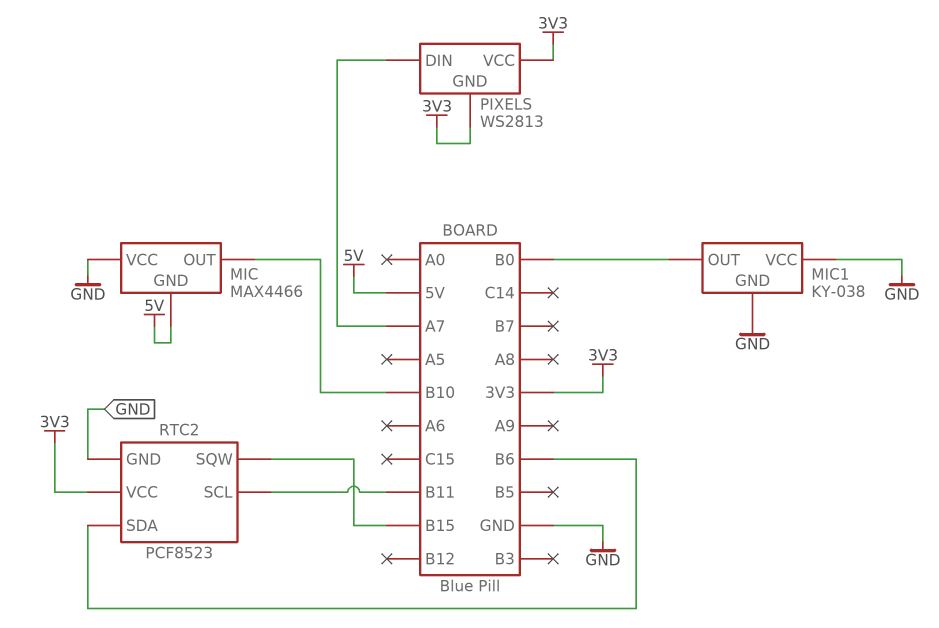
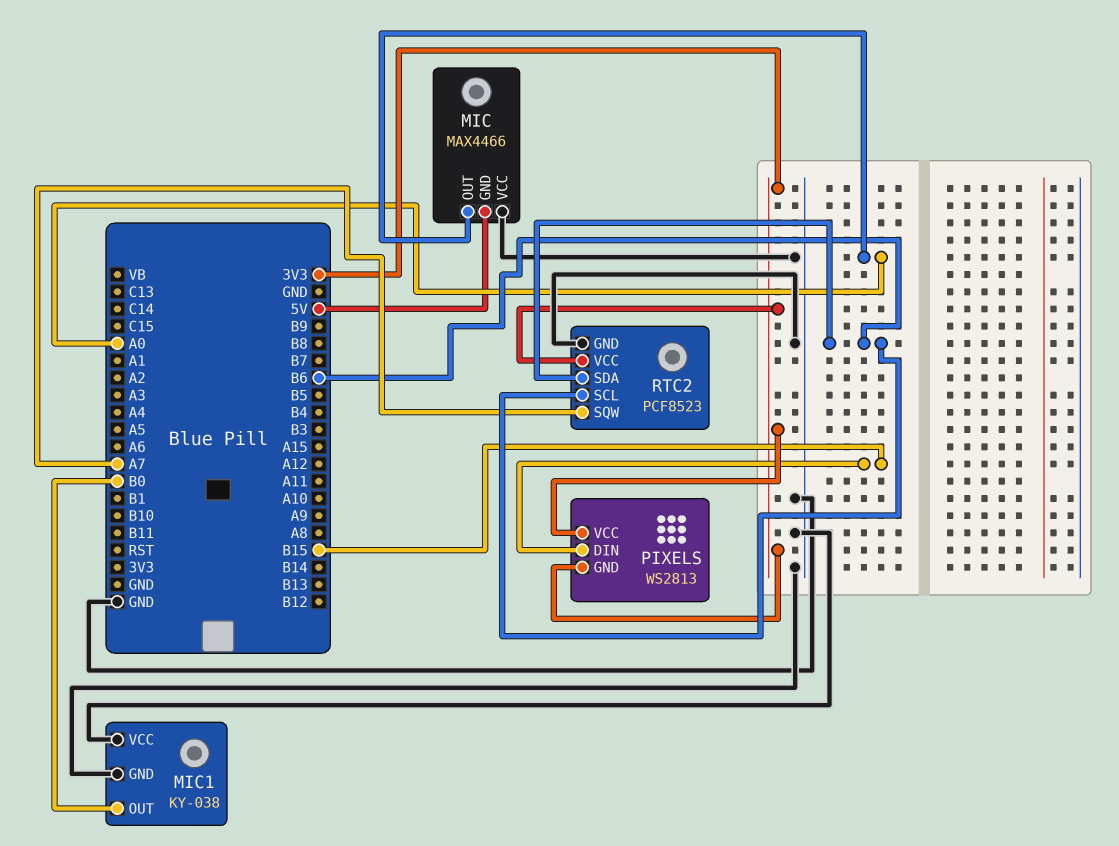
MIC pin OUT: B10 -> A0
PIXELS pin DIN: A7 -> B15
RTC2 pin SCL: B11 -> B6
RTC2 pin SQW: B15 -> A7

